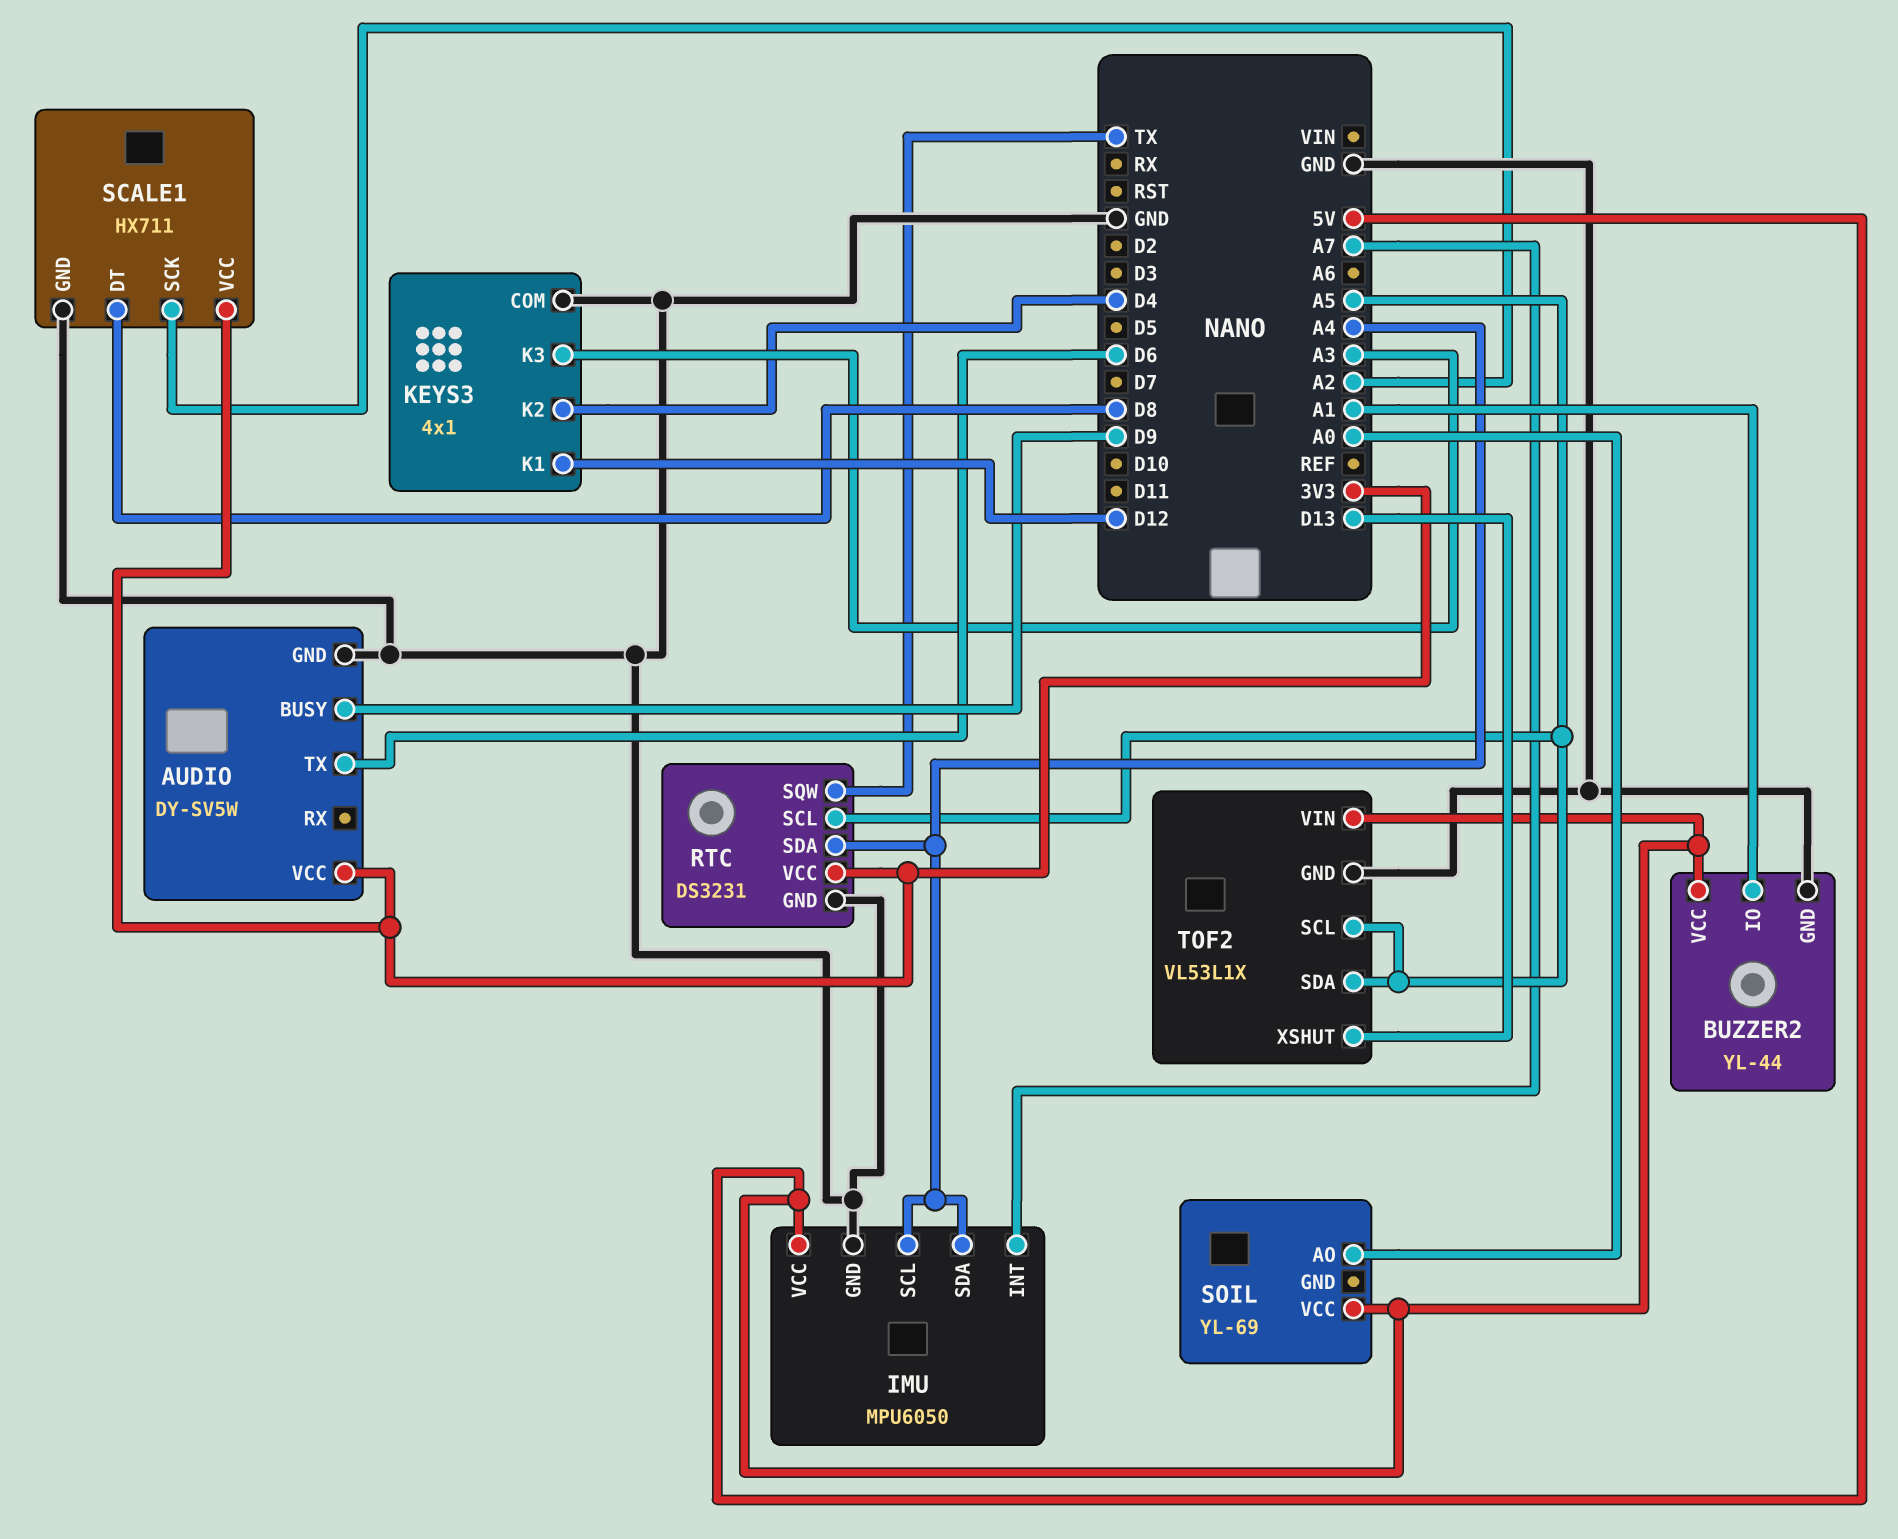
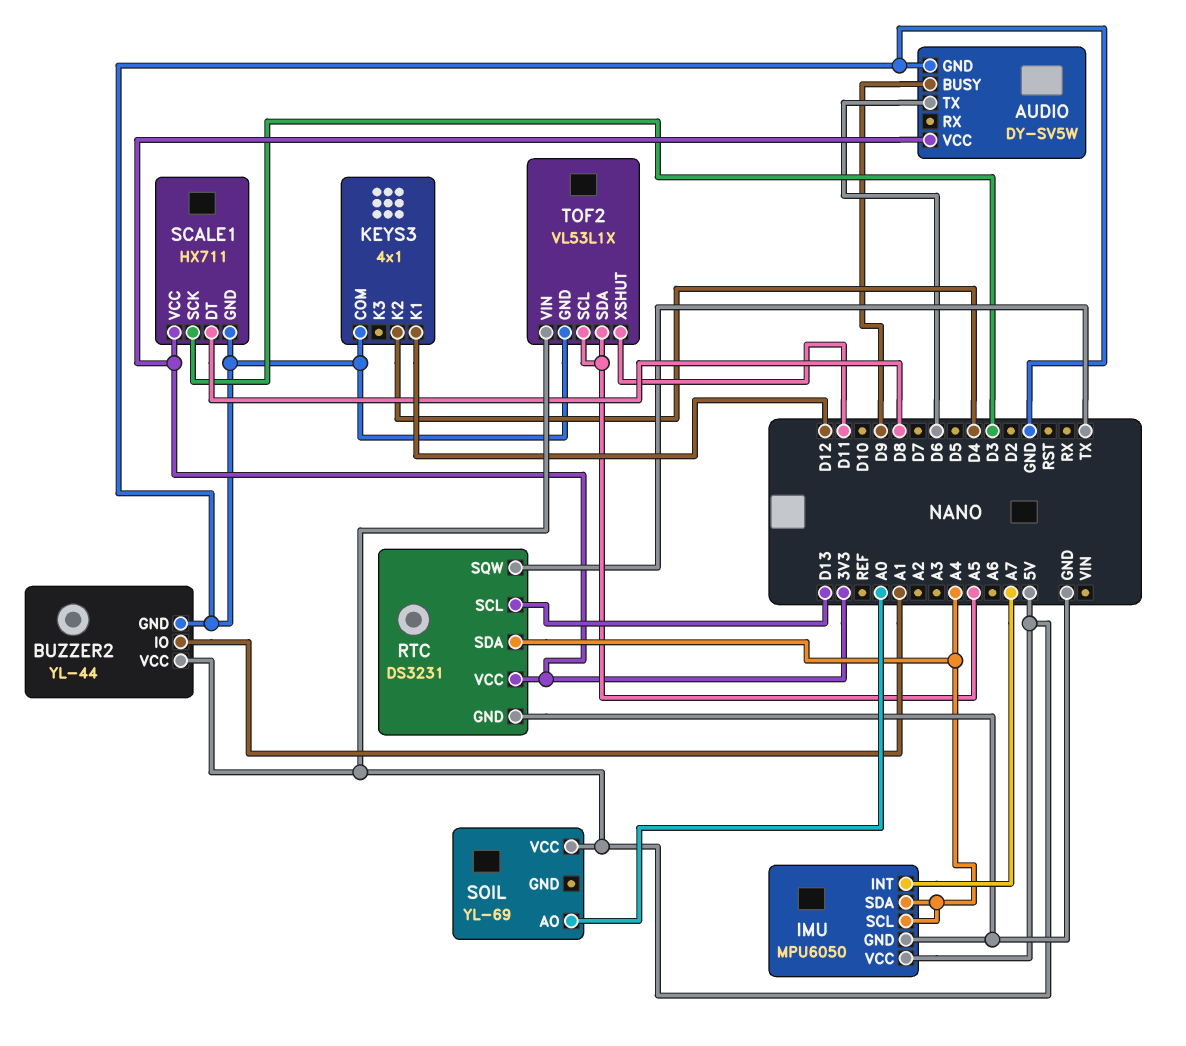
KEYS3 pin K3: A3 -> none
RTC pin SCL: A5 -> D13
SCALE1 pin SCK: A2 -> D3
TOF2 pin XSHUT: D13 -> D11

